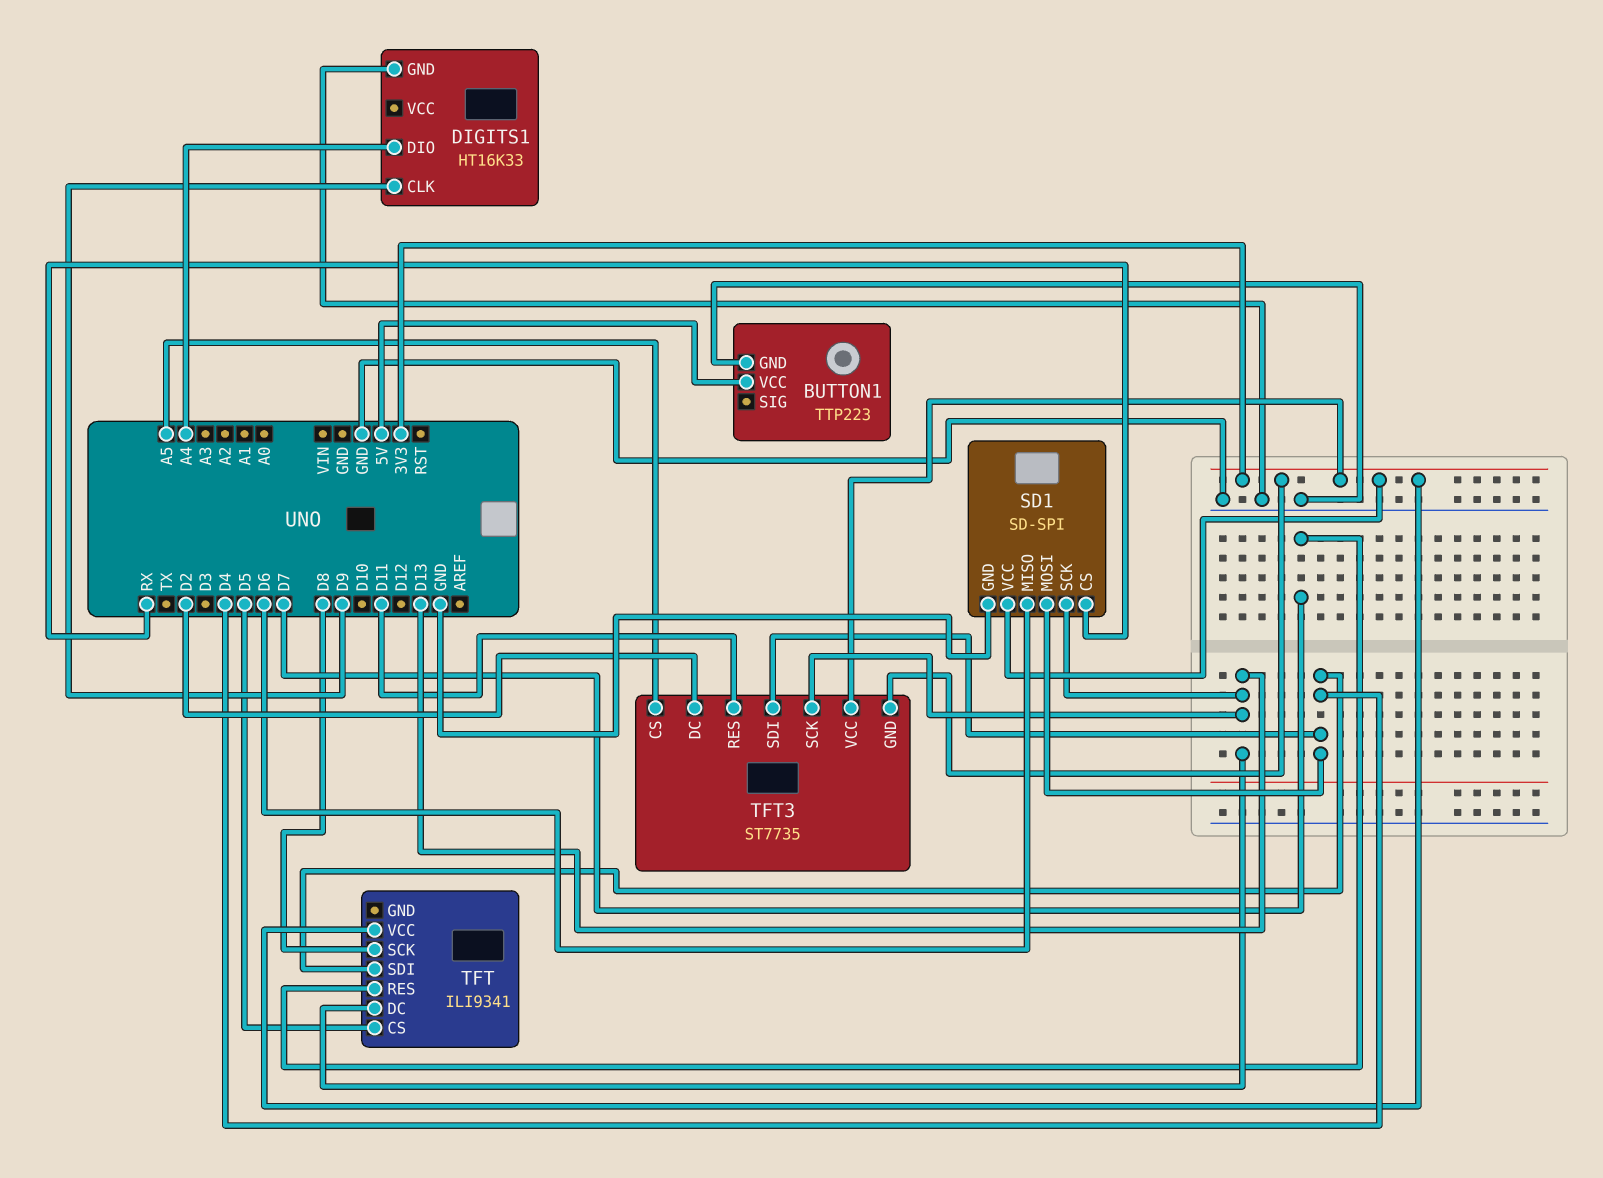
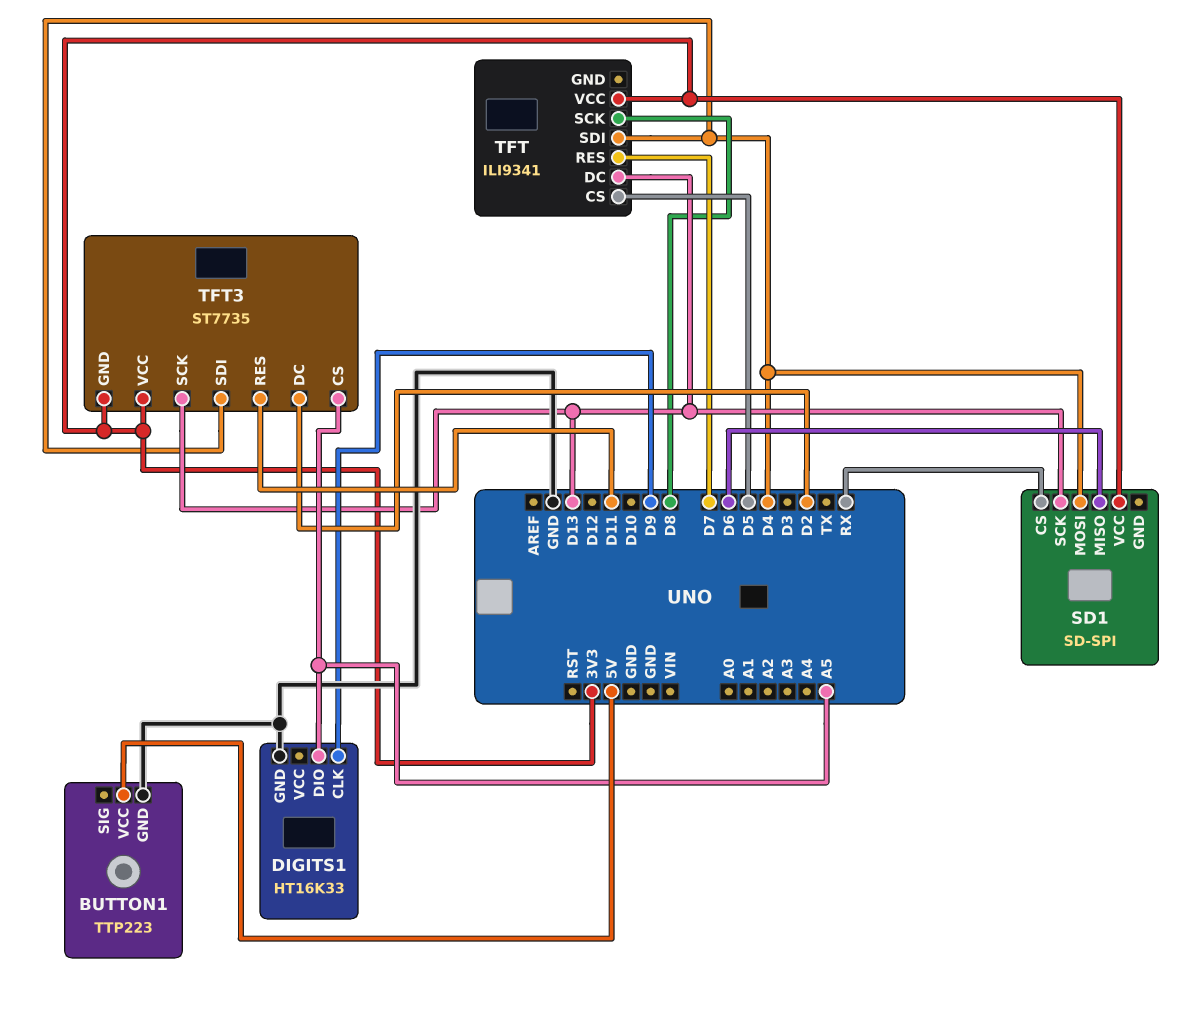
DIGITS1 pin DIO: A4 -> A5
SD1 pin GND: GND -> none

